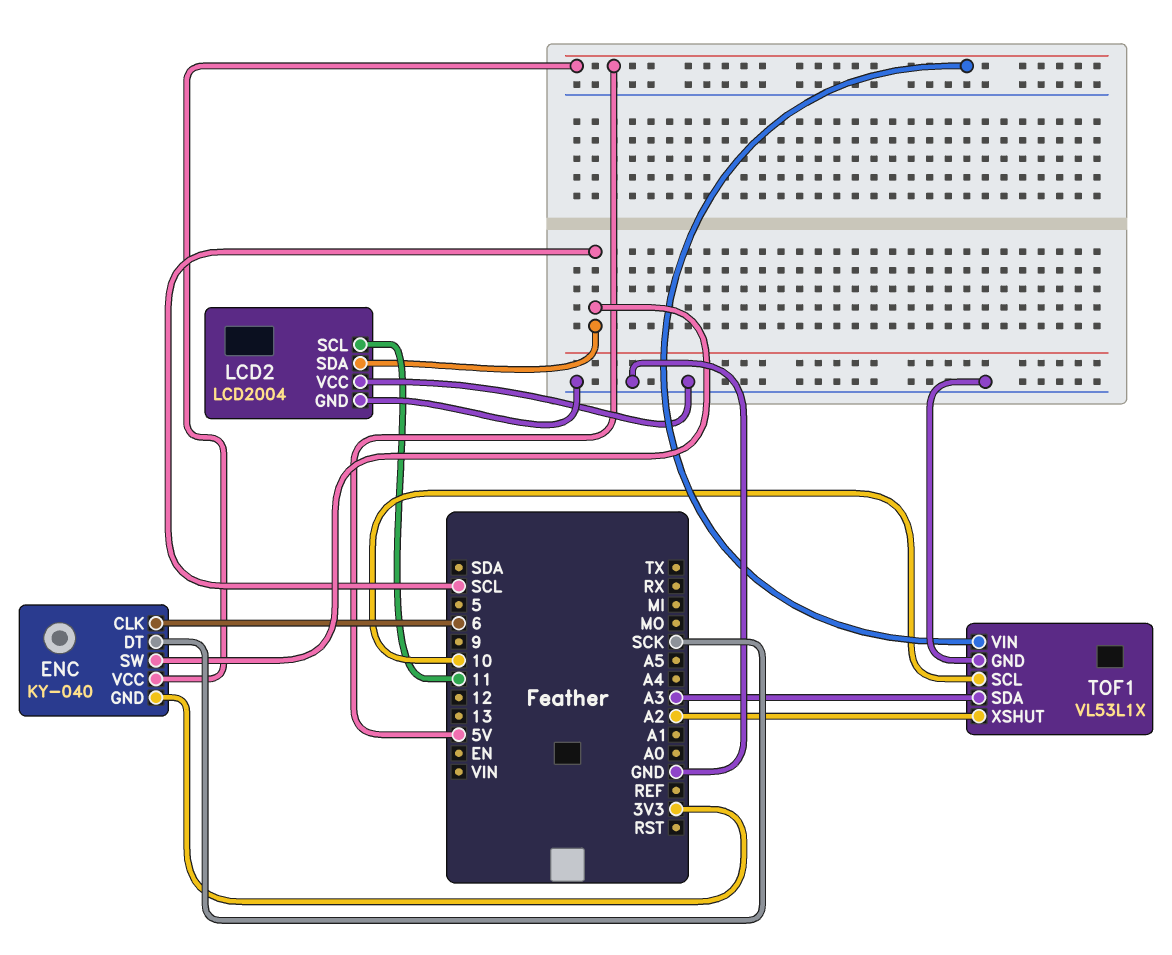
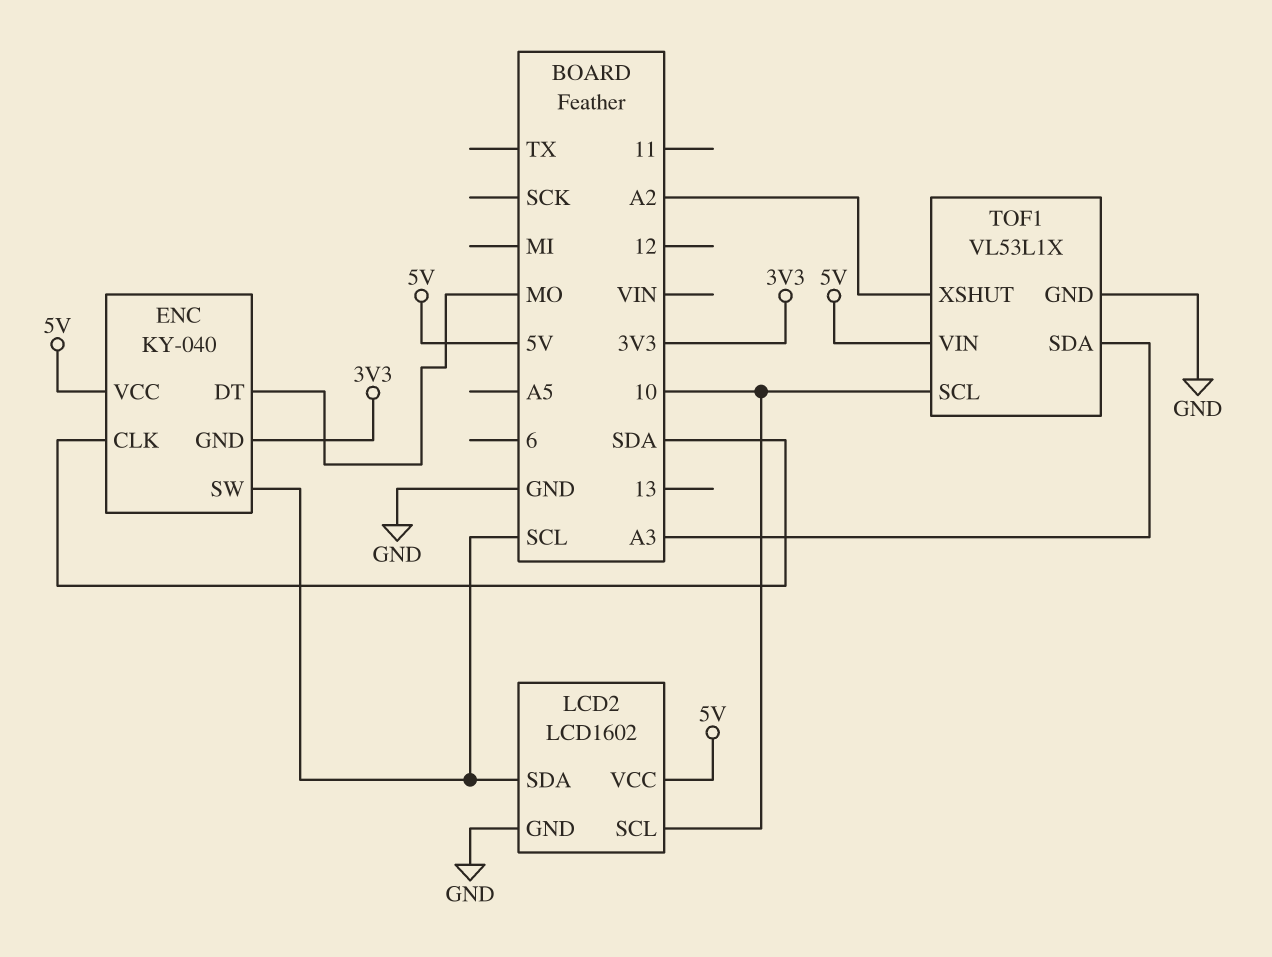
ENC pin CLK: 6 -> SDA
ENC pin DT: SCK -> MO
LCD2: LCD2004 -> LCD1602
LCD2 pin SCL: 11 -> 10
LCD2 pin VCC: GND -> 5V

